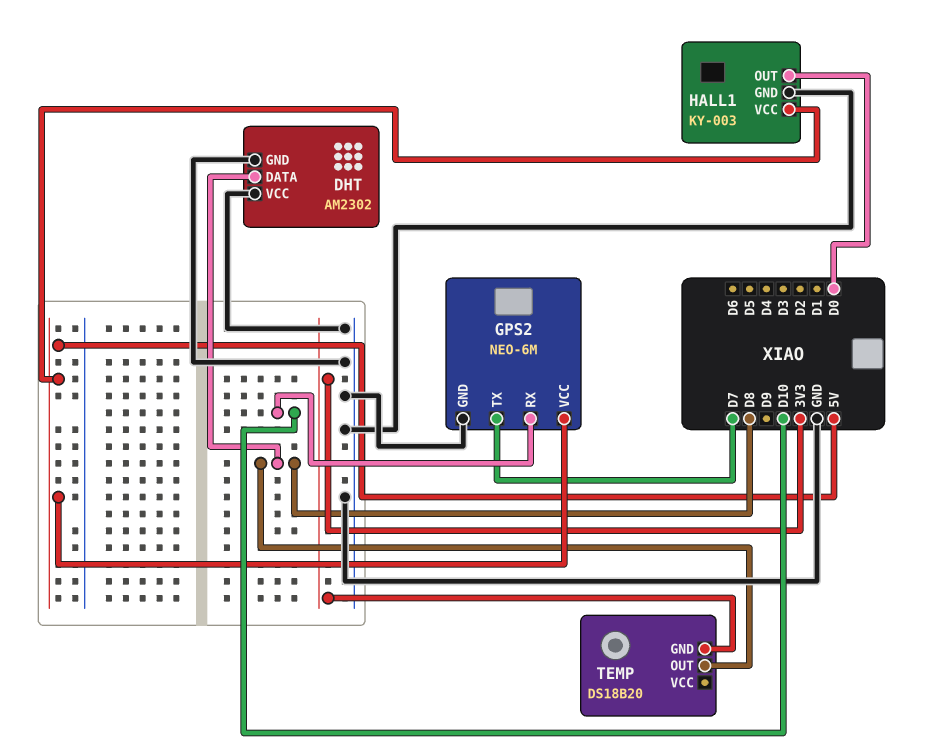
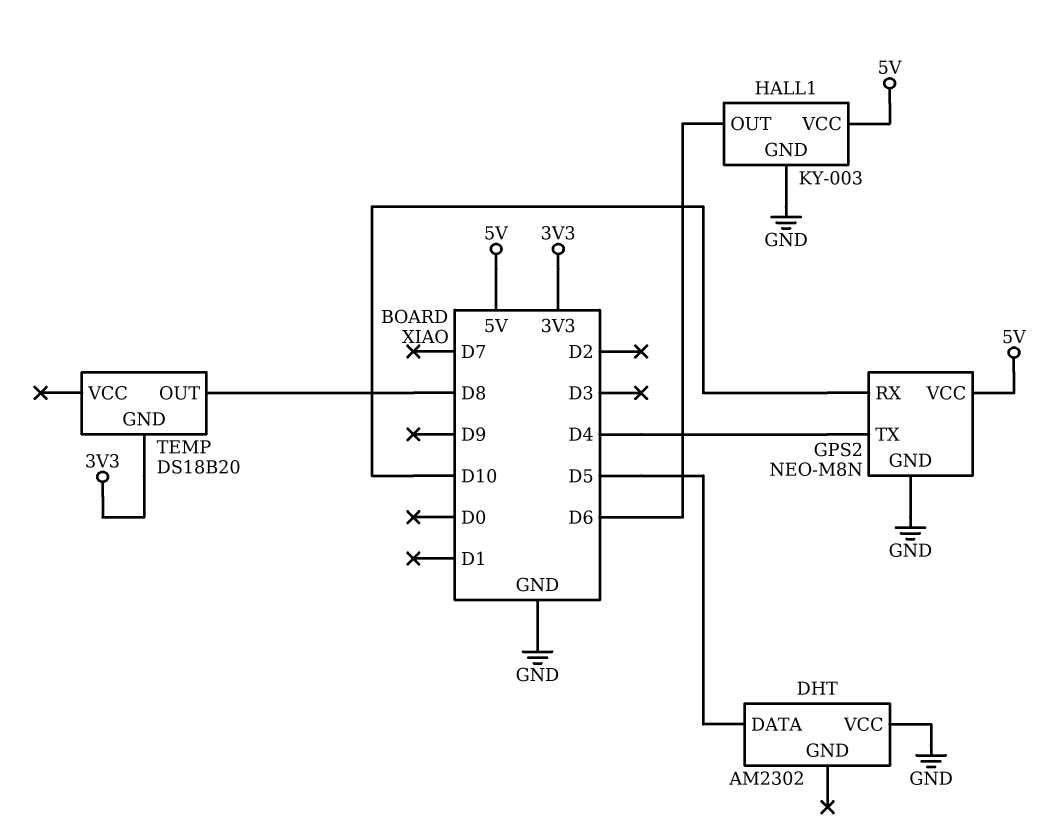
DHT pin DATA: D8 -> D5
DHT pin GND: GND -> none
GPS2: NEO-6M -> NEO-M8N
GPS2 pin TX: D7 -> D4
HALL1 pin OUT: D0 -> D6

